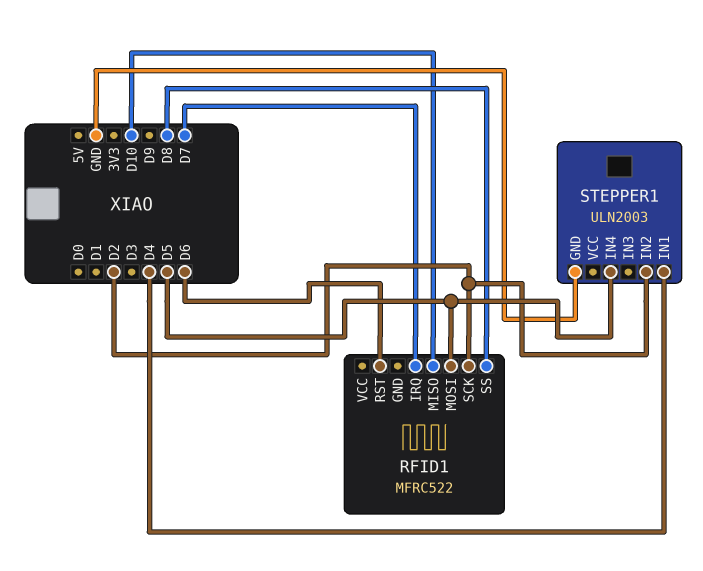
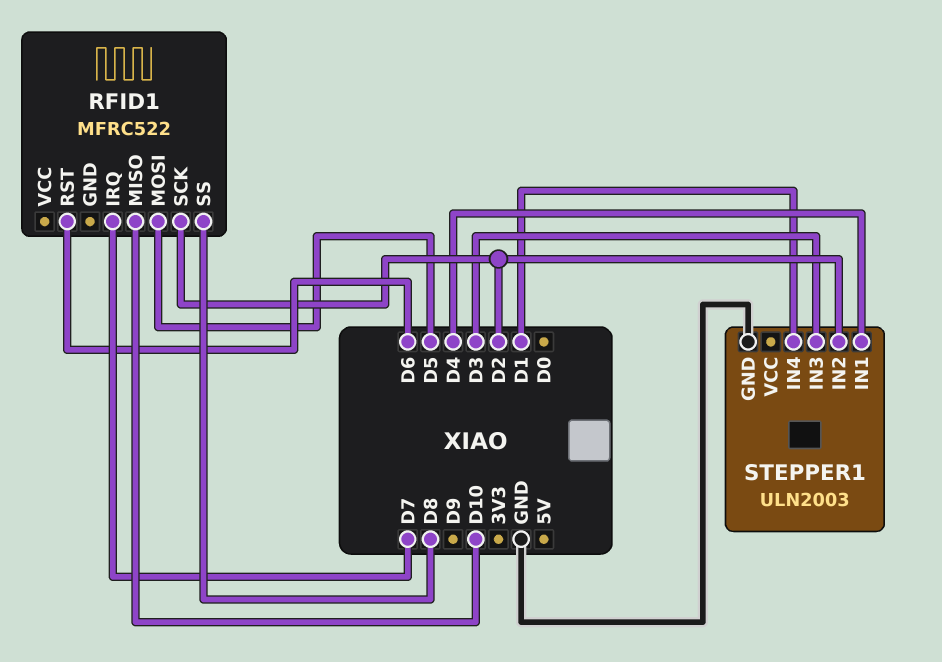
STEPPER1 pin IN3: none -> D3
STEPPER1 pin IN4: D5 -> D1

